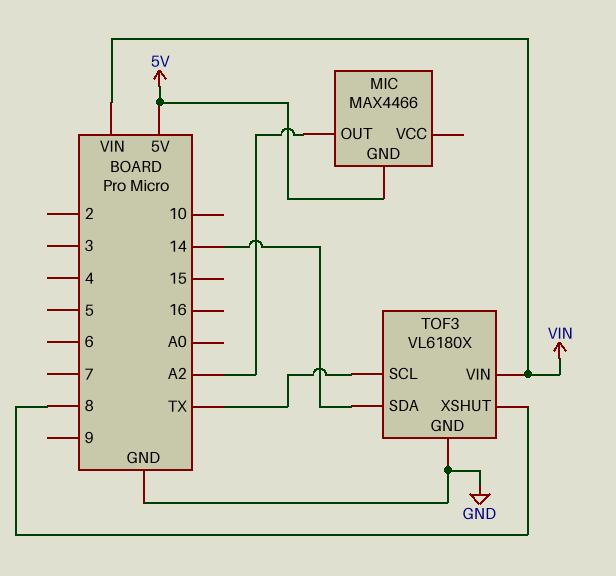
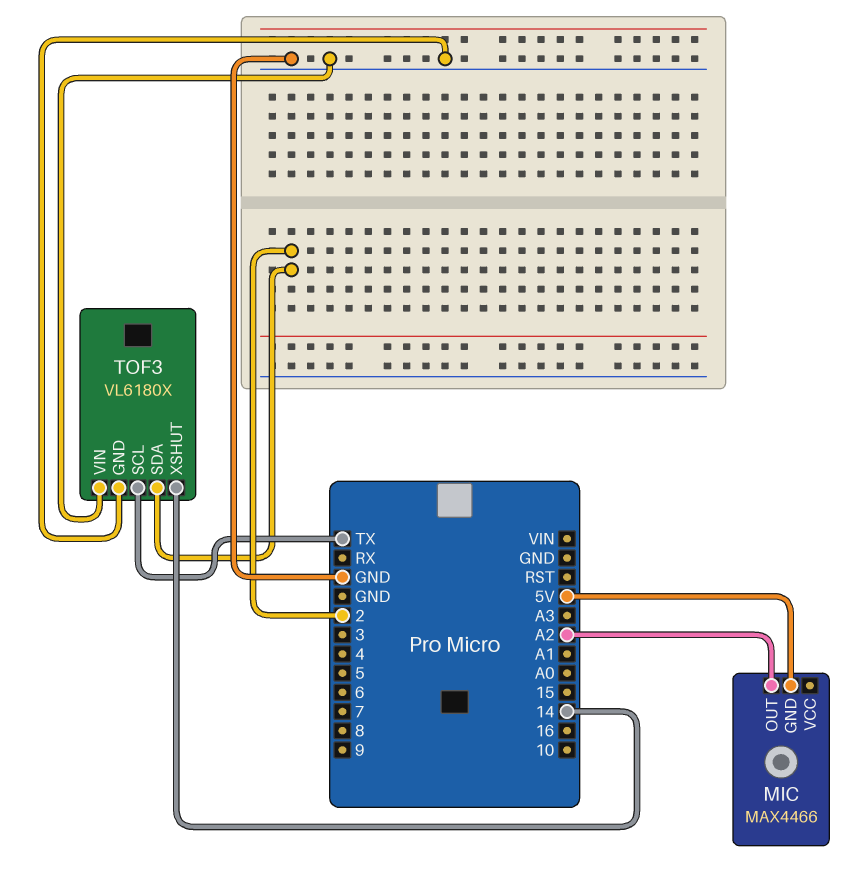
TOF3 pin SDA: 14 -> 2
TOF3 pin VIN: VIN -> GND
TOF3 pin XSHUT: 8 -> 14

